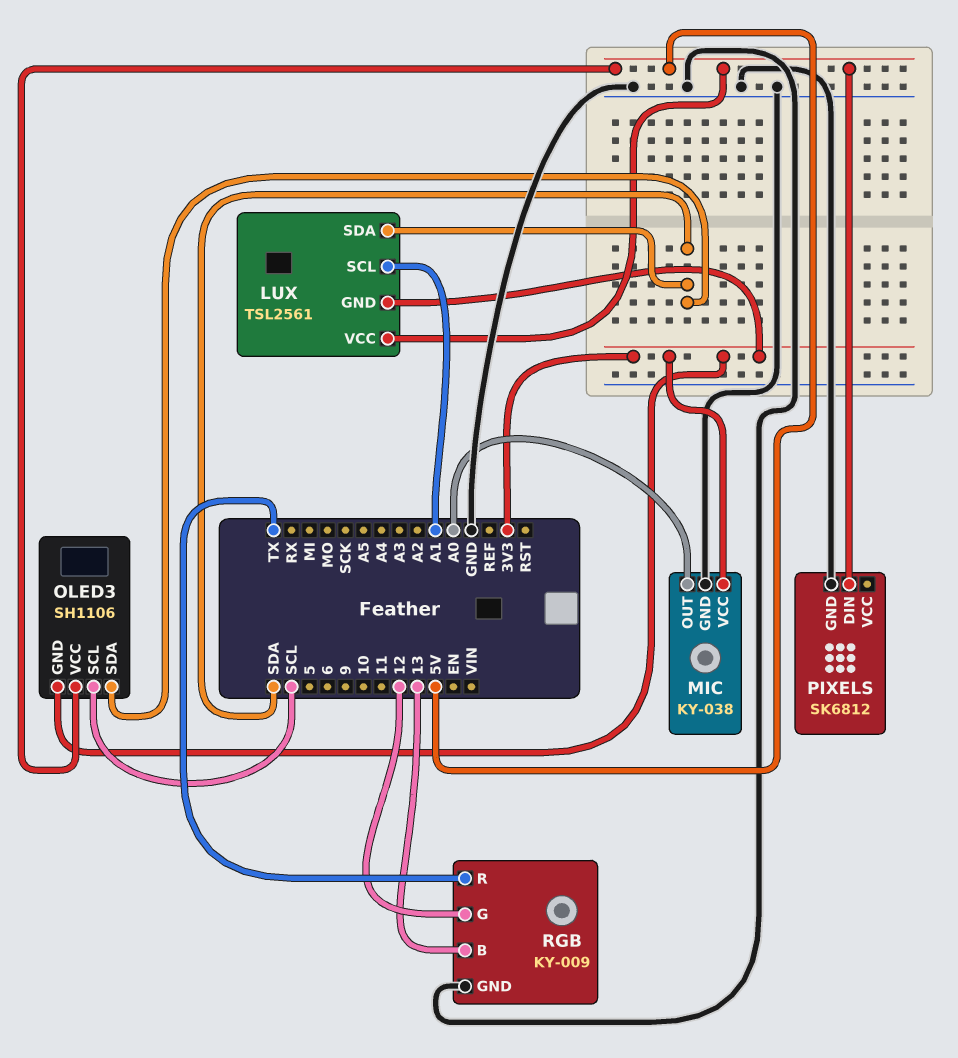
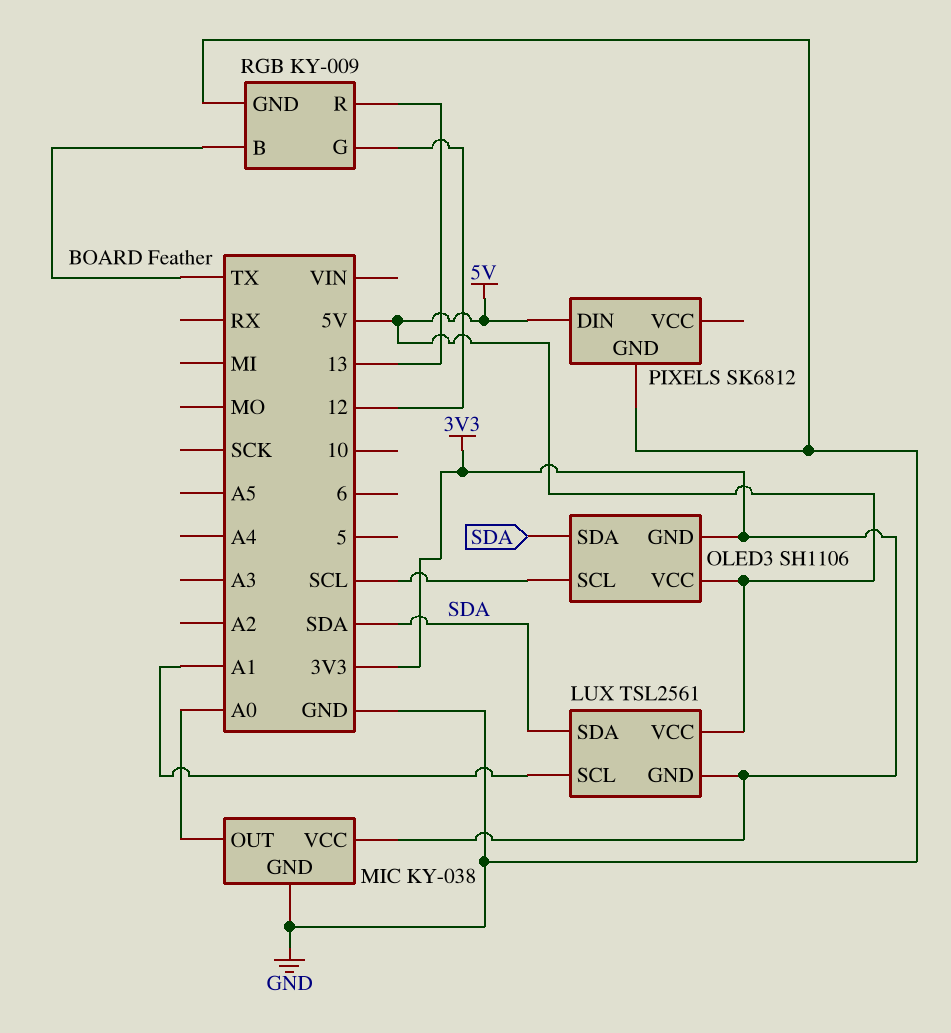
RGB pin B: 13 -> TX
RGB pin R: TX -> 13

